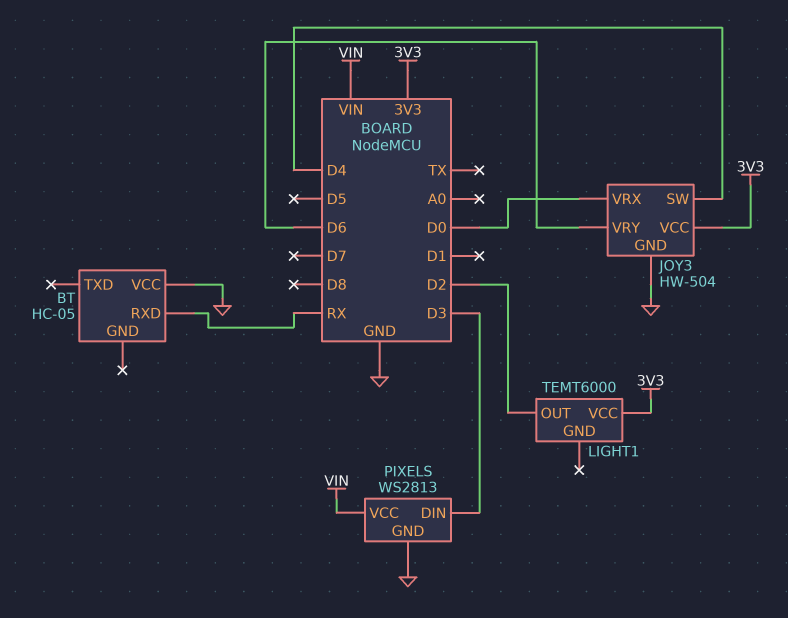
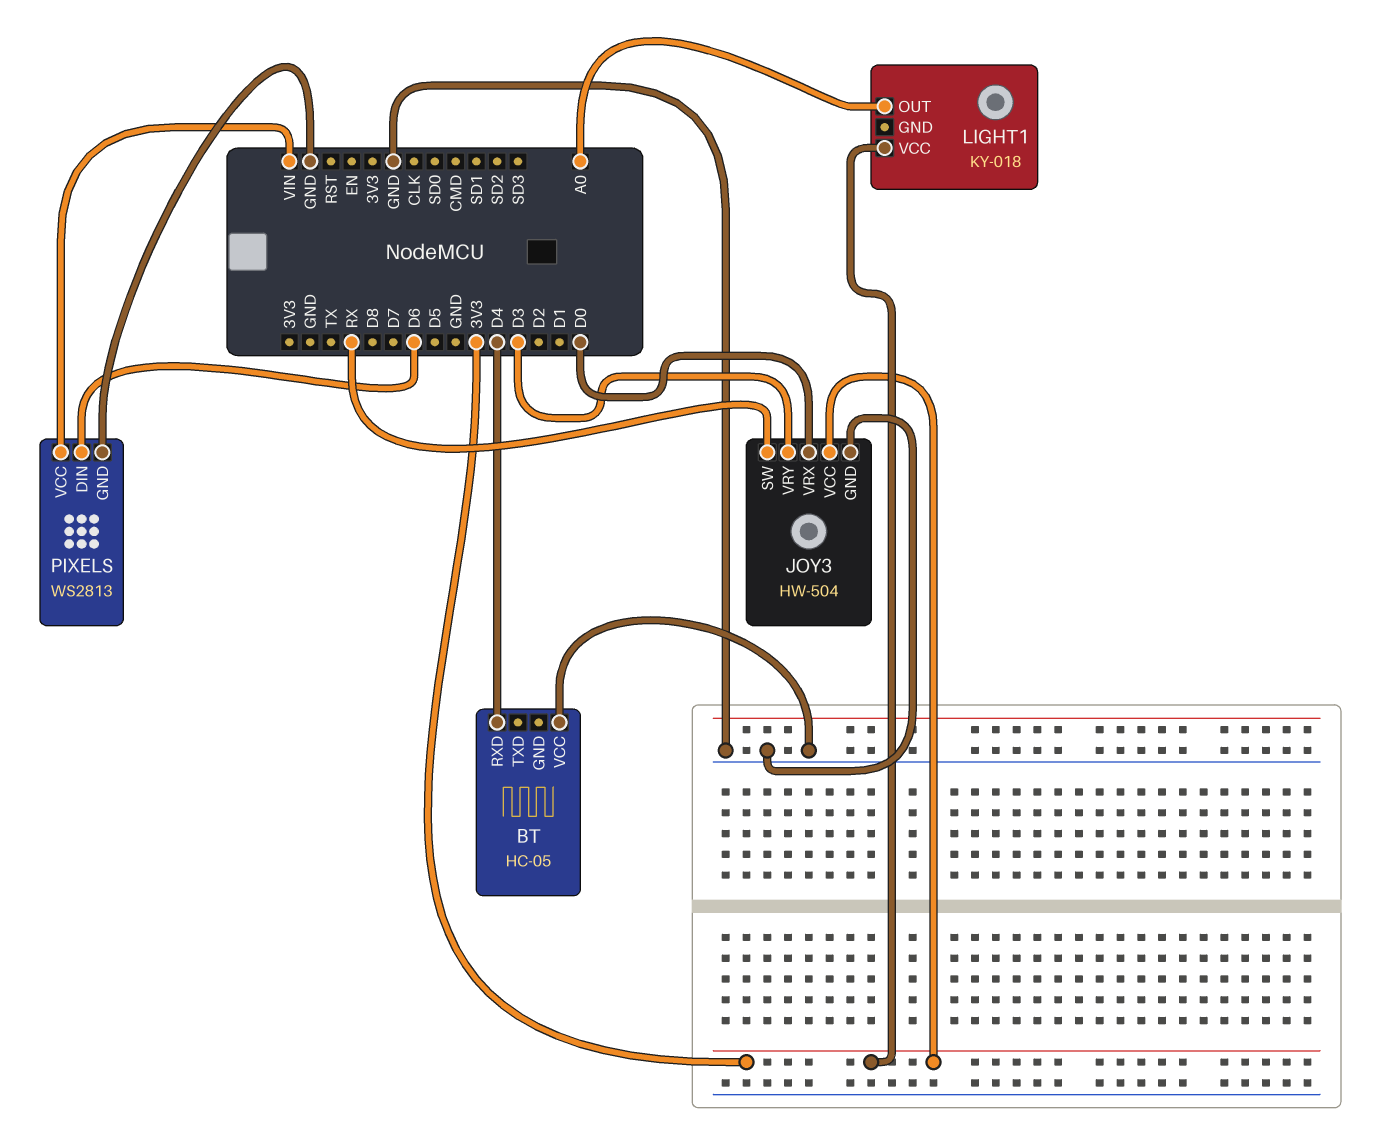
BT pin RXD: RX -> D4
JOY3 pin SW: D4 -> RX
JOY3 pin VRY: D6 -> D3
LIGHT1: TEMT6000 -> KY-018
LIGHT1 pin OUT: D2 -> A0
PIXELS pin DIN: D3 -> D6

